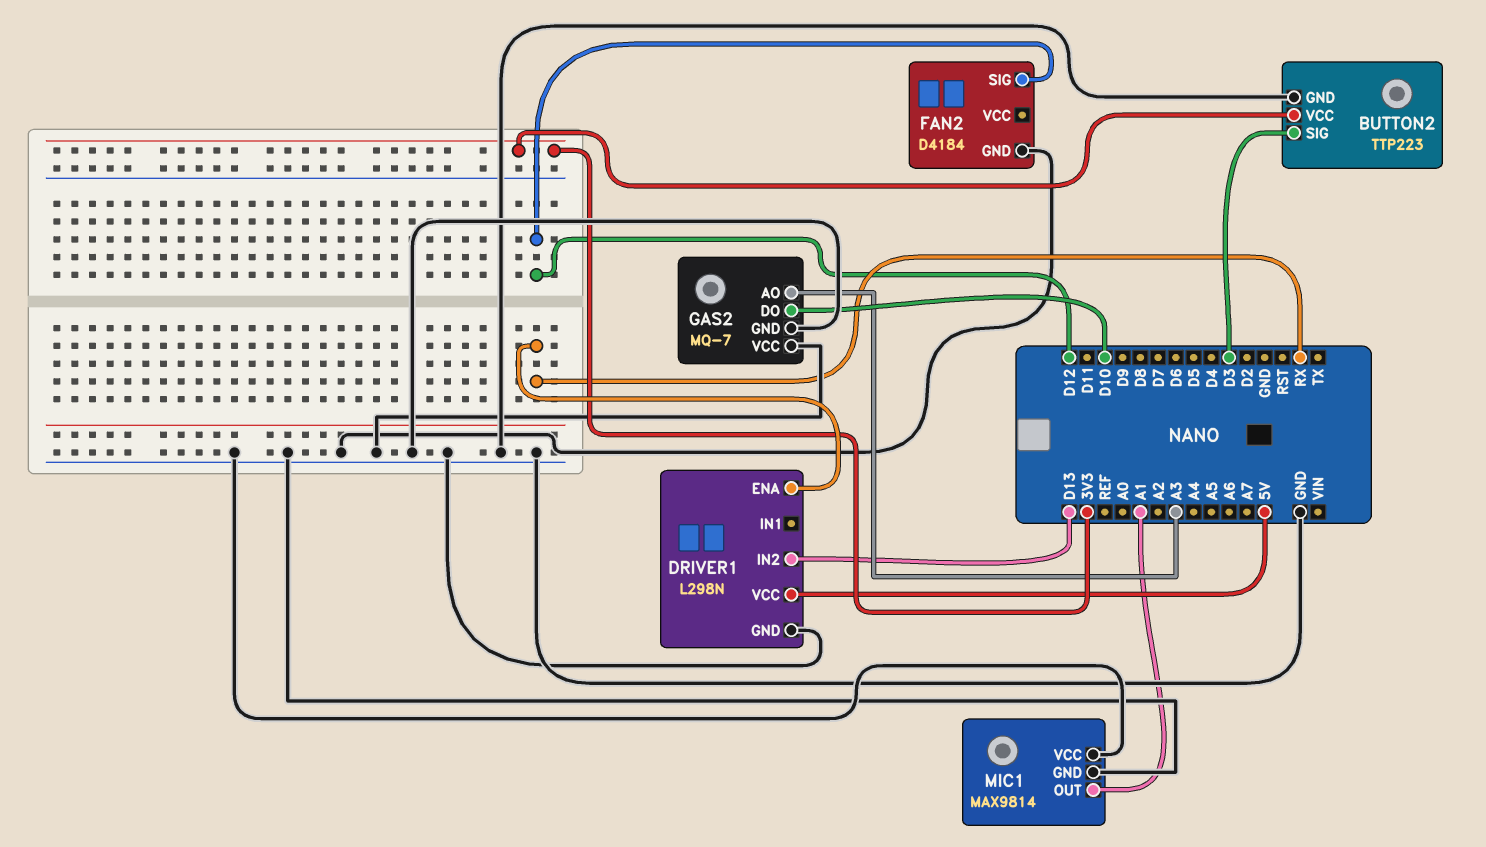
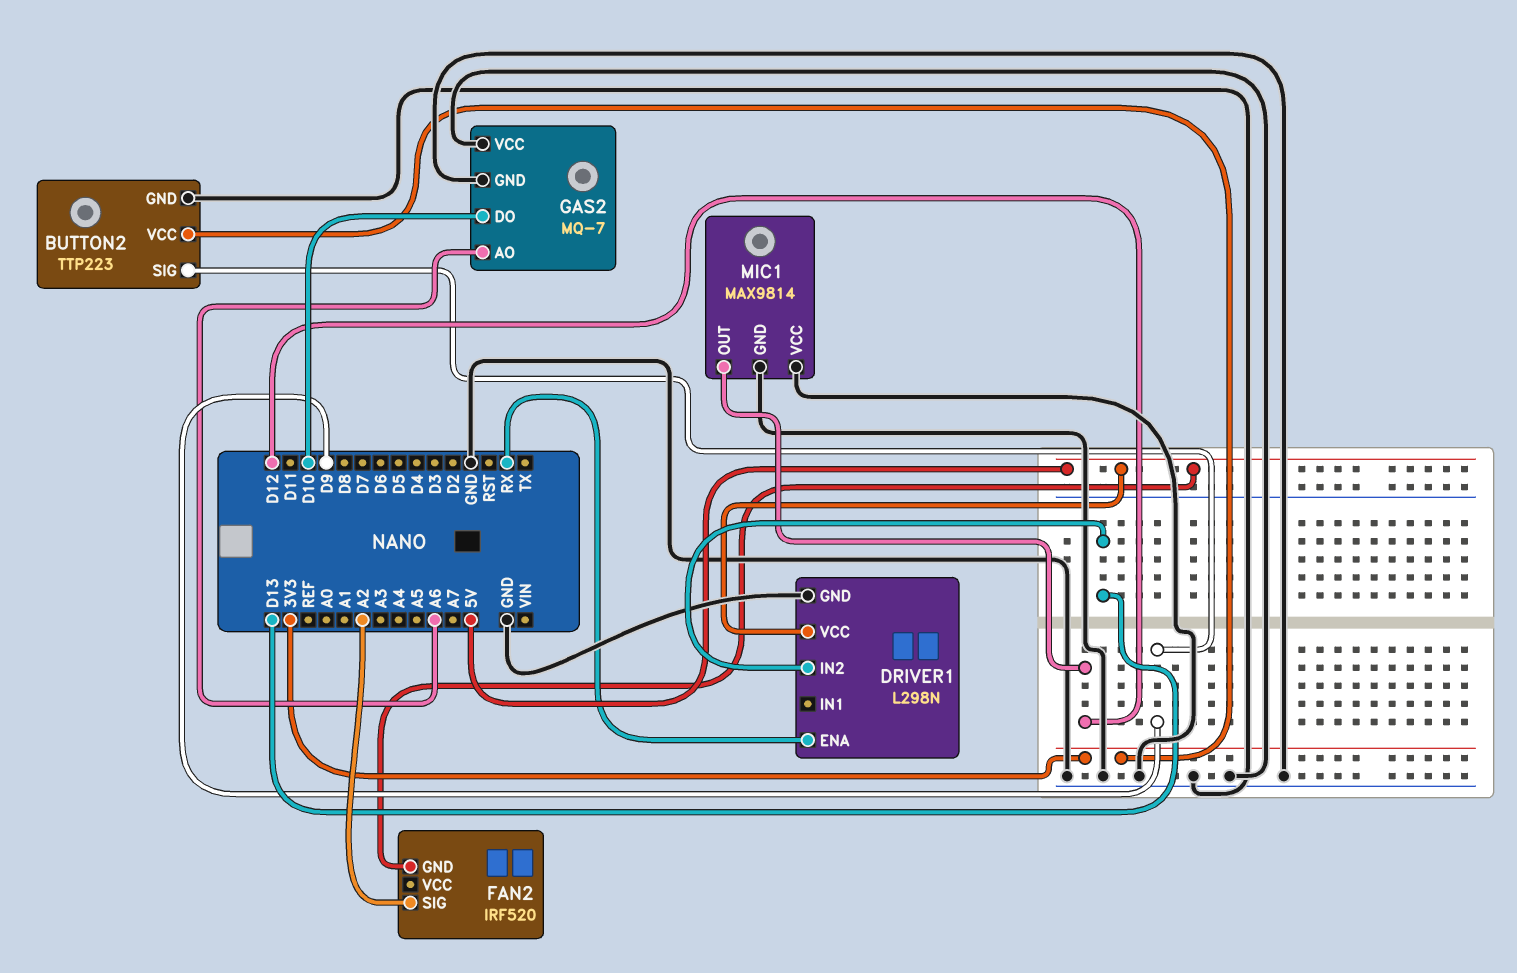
BUTTON2 pin SIG: D3 -> D9
FAN2: D4184 -> IRF520
FAN2 pin GND: GND -> 5V
FAN2 pin SIG: D12 -> A2
GAS2 pin AO: A3 -> A6
MIC1 pin OUT: A1 -> D12

